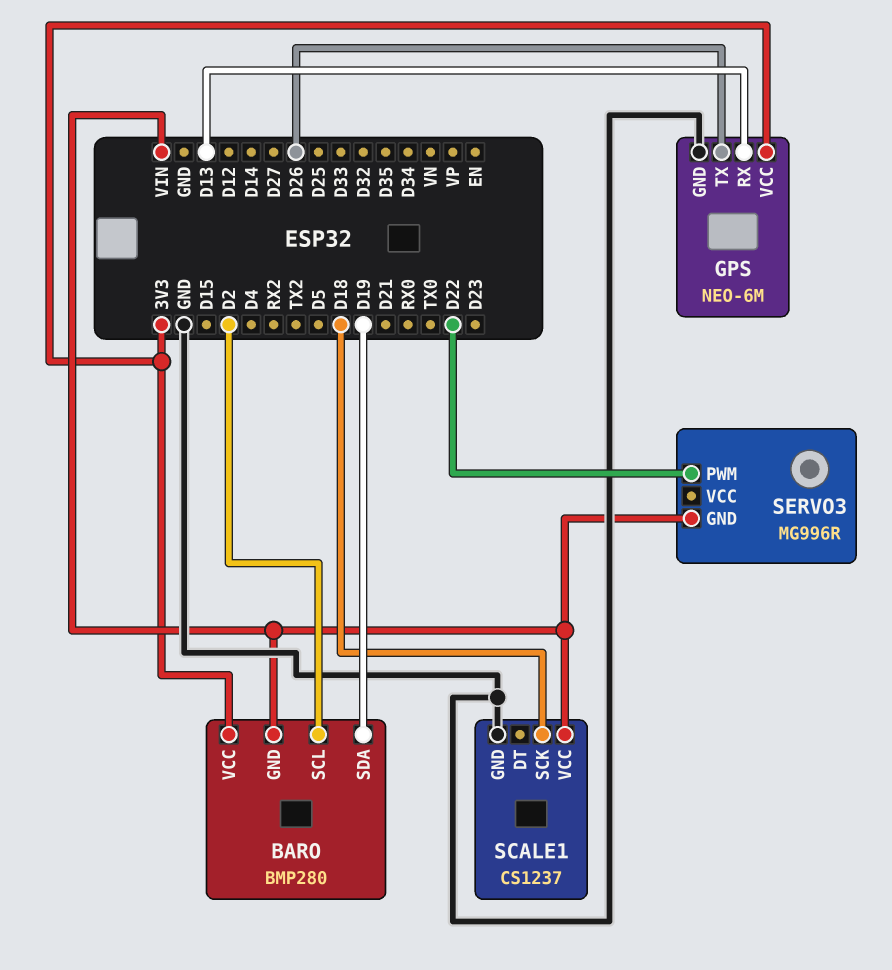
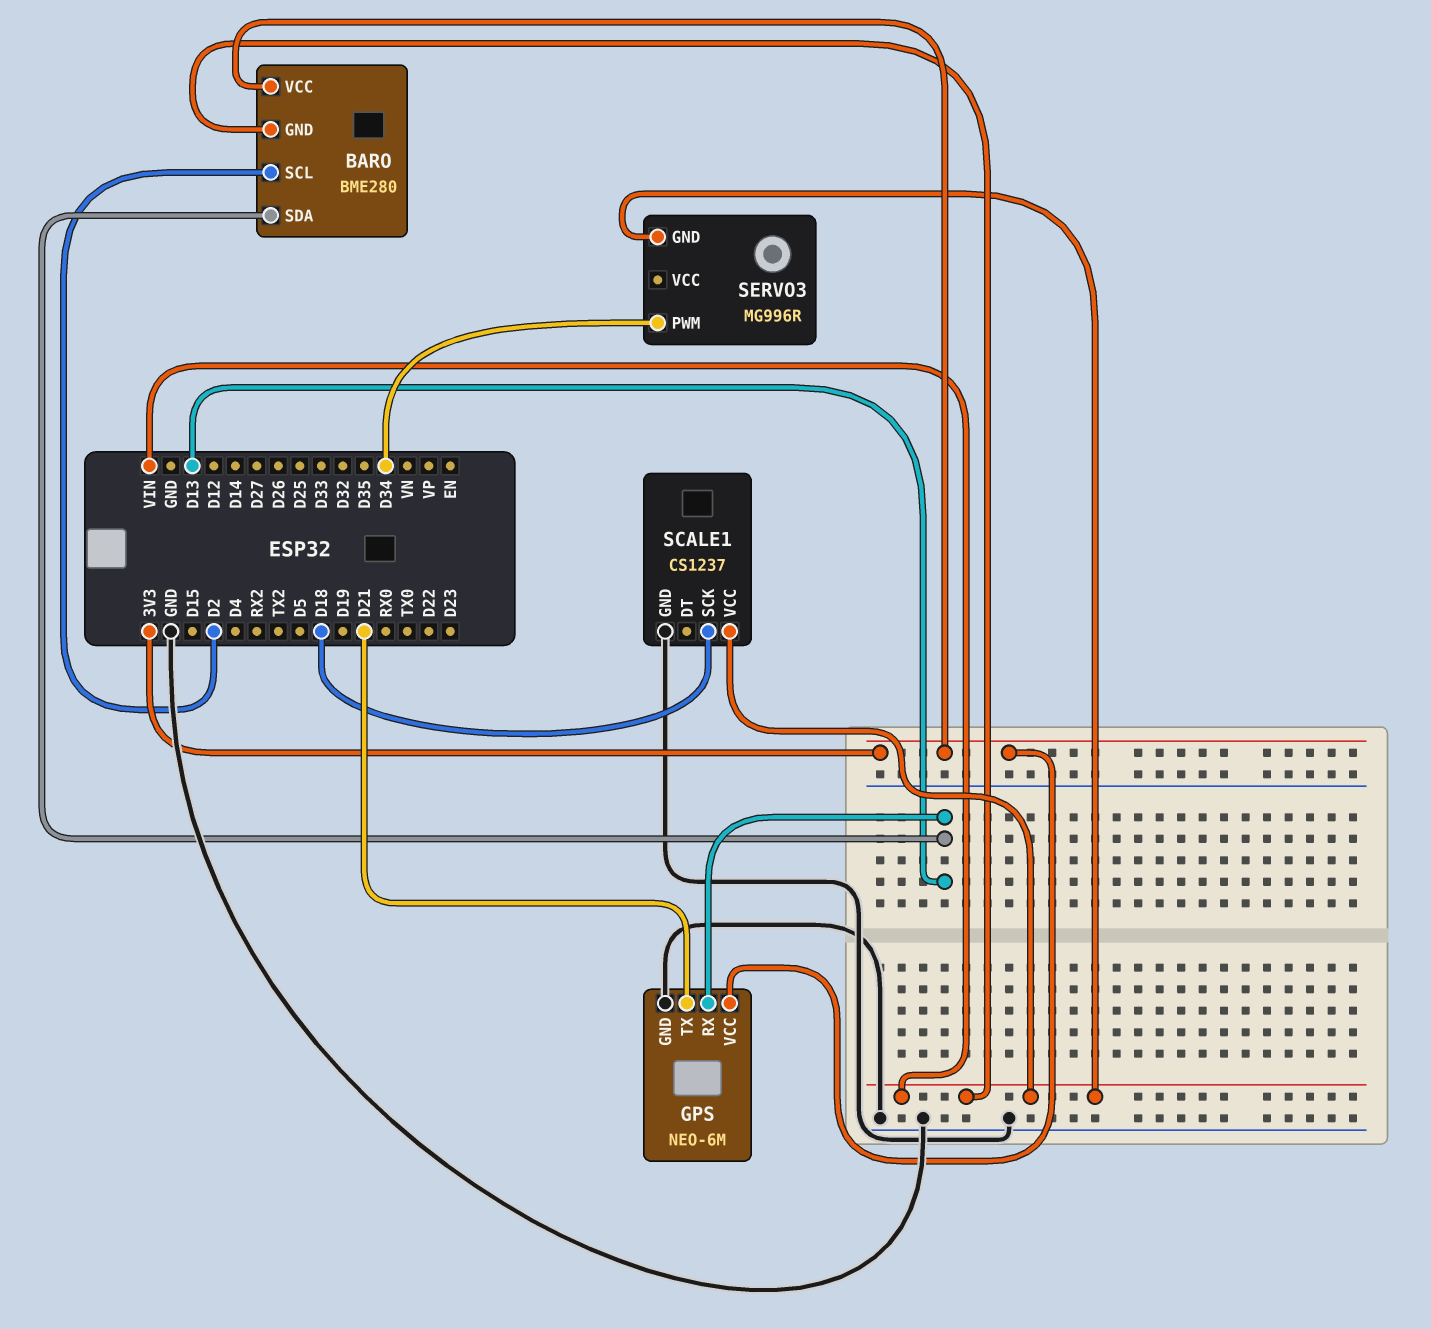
BARO: BMP280 -> BME280
BARO pin SDA: D19 -> D13
GPS pin TX: D26 -> D21
SERVO3 pin PWM: D22 -> D34

